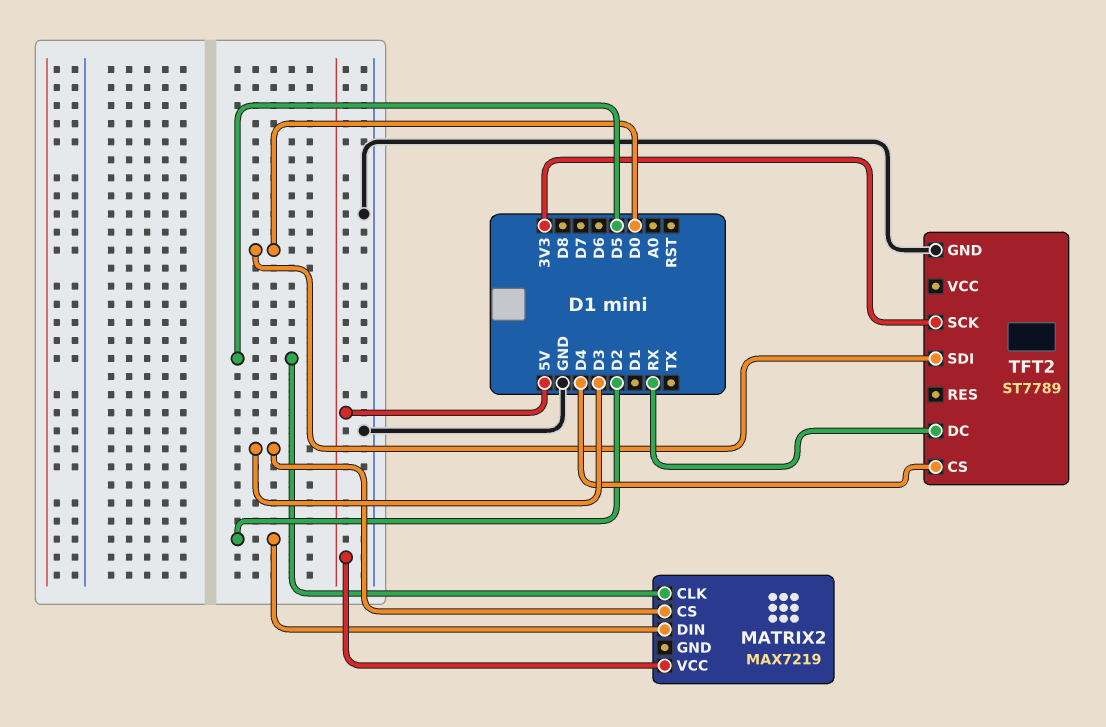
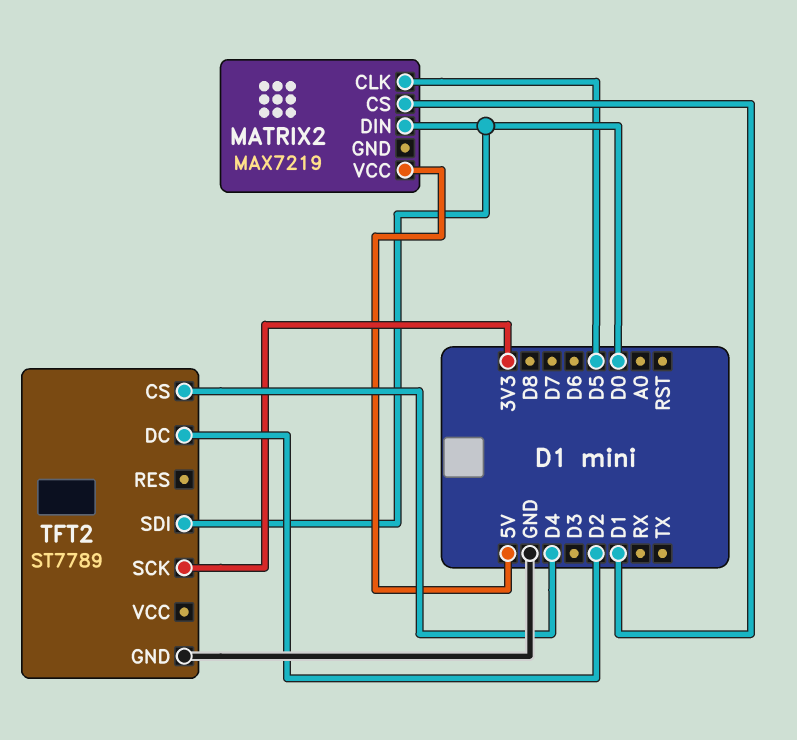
MATRIX2 pin CS: D3 -> D1
MATRIX2 pin DIN: D2 -> D0
TFT2 pin DC: RX -> D2

